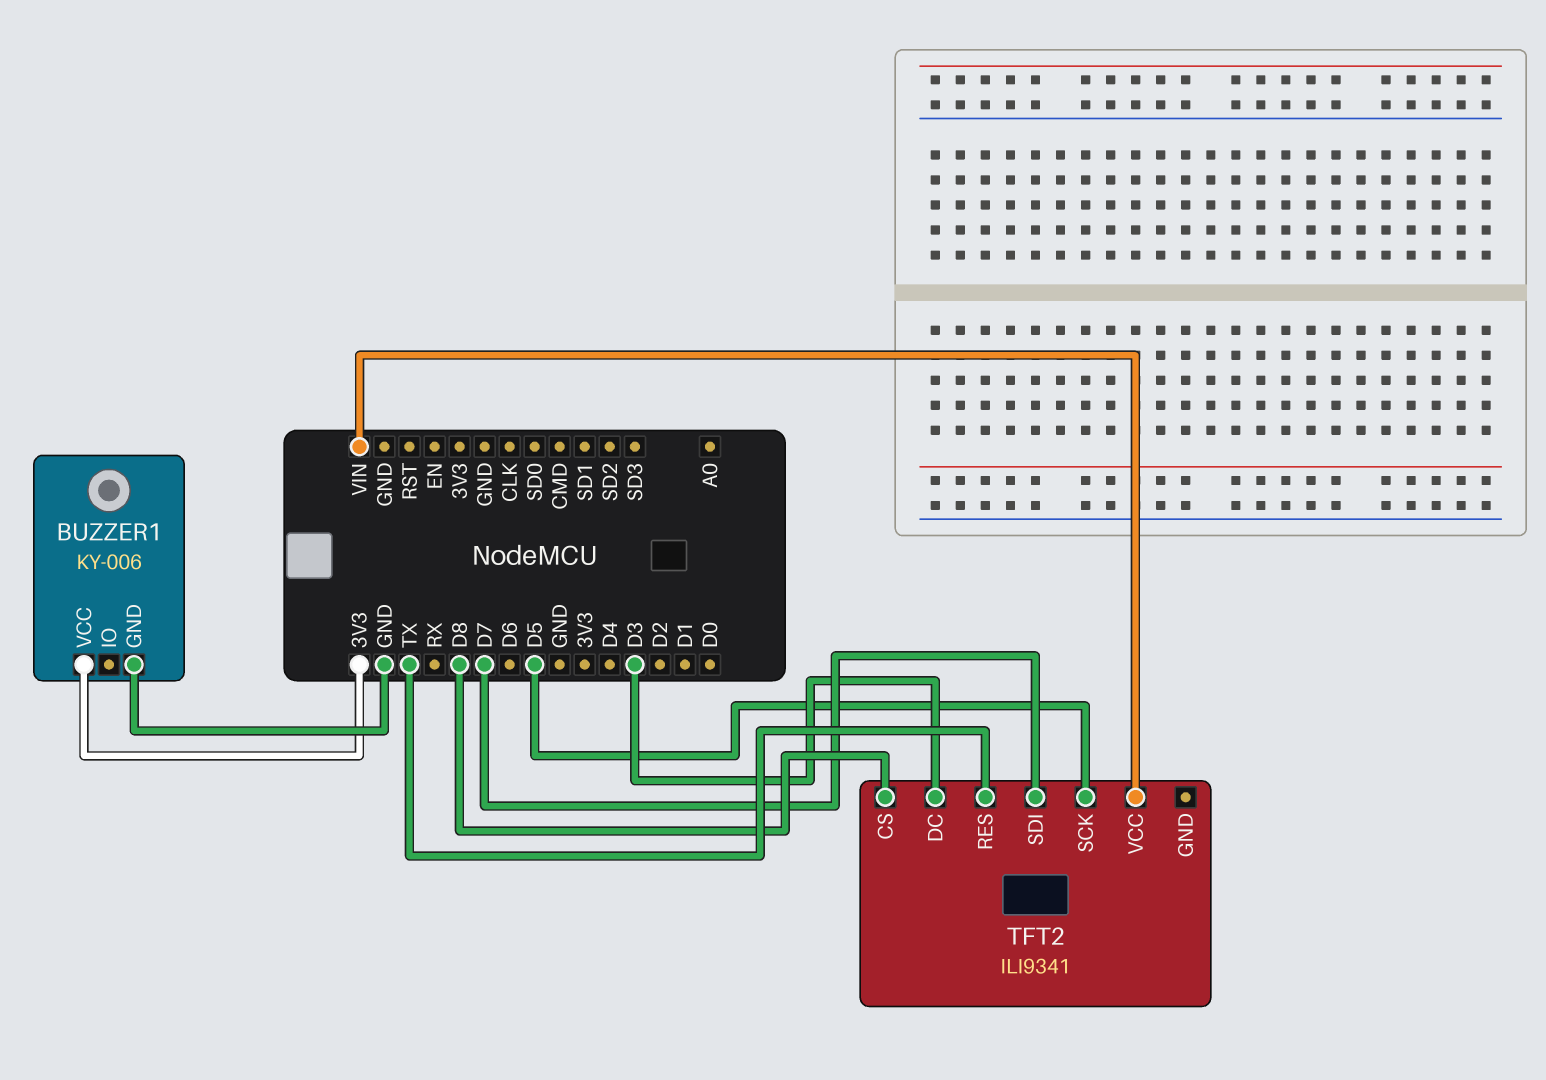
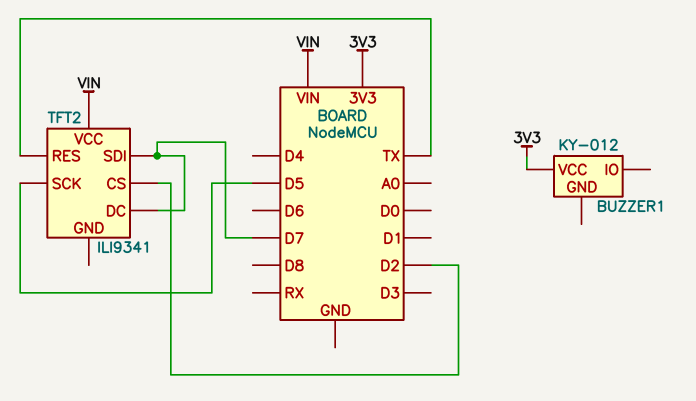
BUZZER1: KY-006 -> KY-012
BUZZER1 pin GND: GND -> none
TFT2 pin CS: D8 -> D2
TFT2 pin DC: D3 -> D7

